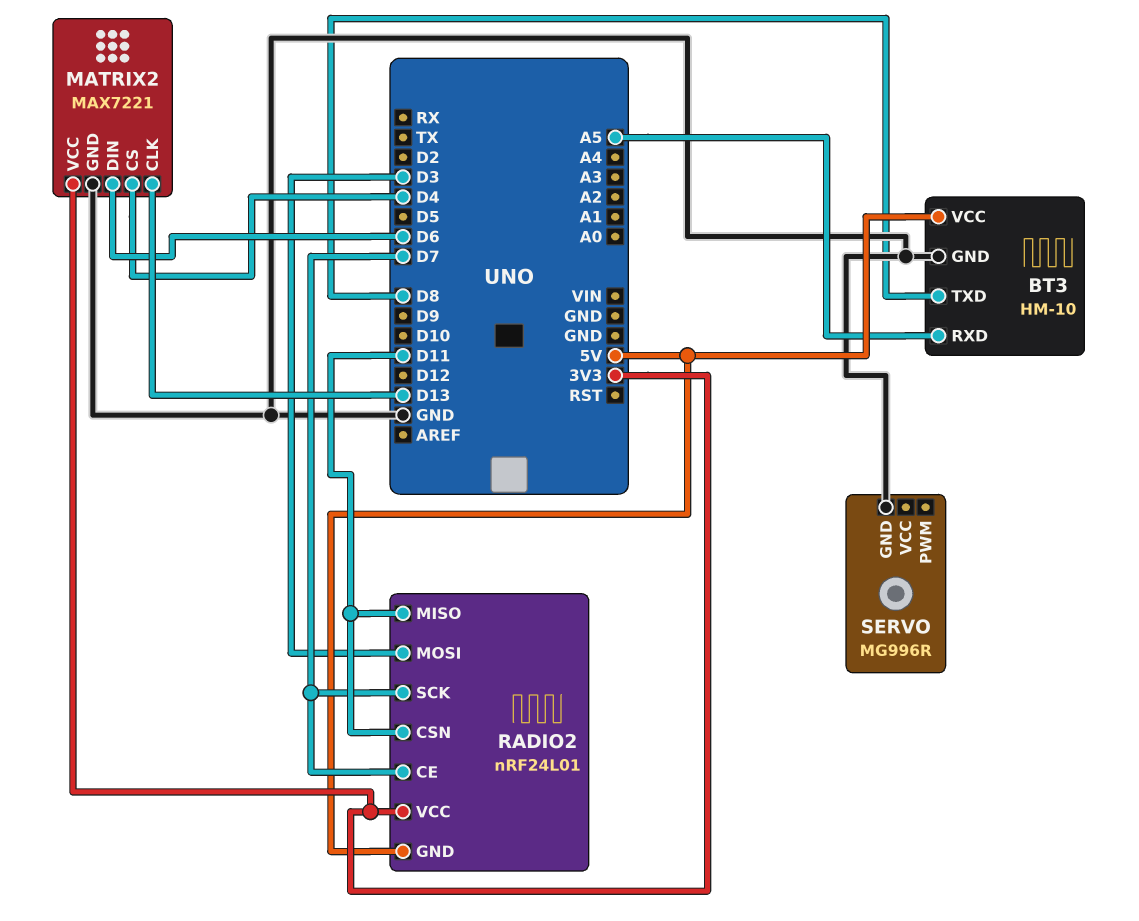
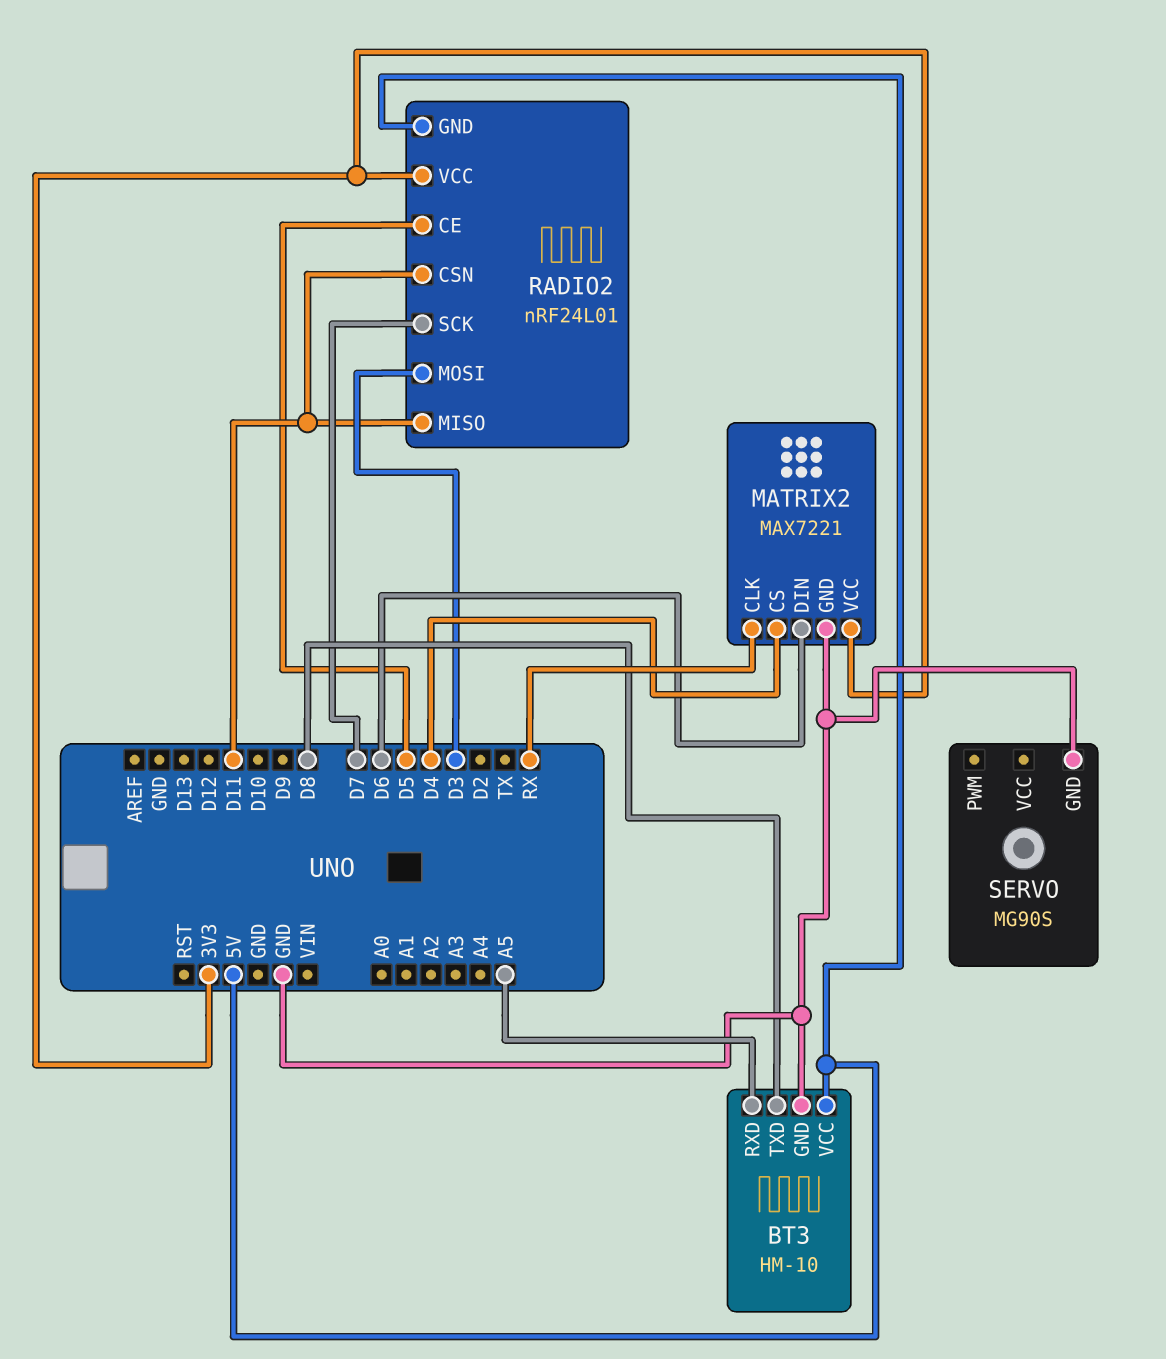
MATRIX2 pin CLK: D13 -> RX
RADIO2 pin CE: D7 -> D5
SERVO: MG996R -> MG90S

